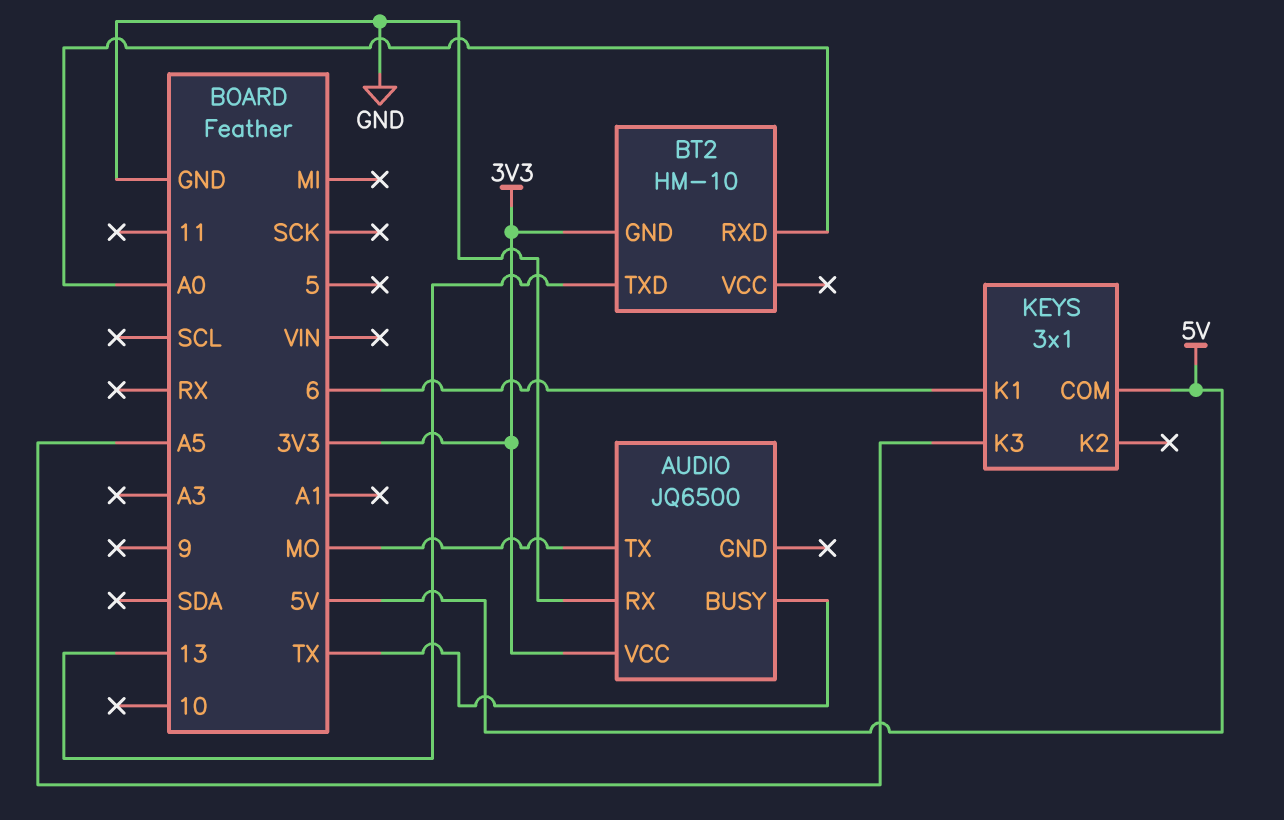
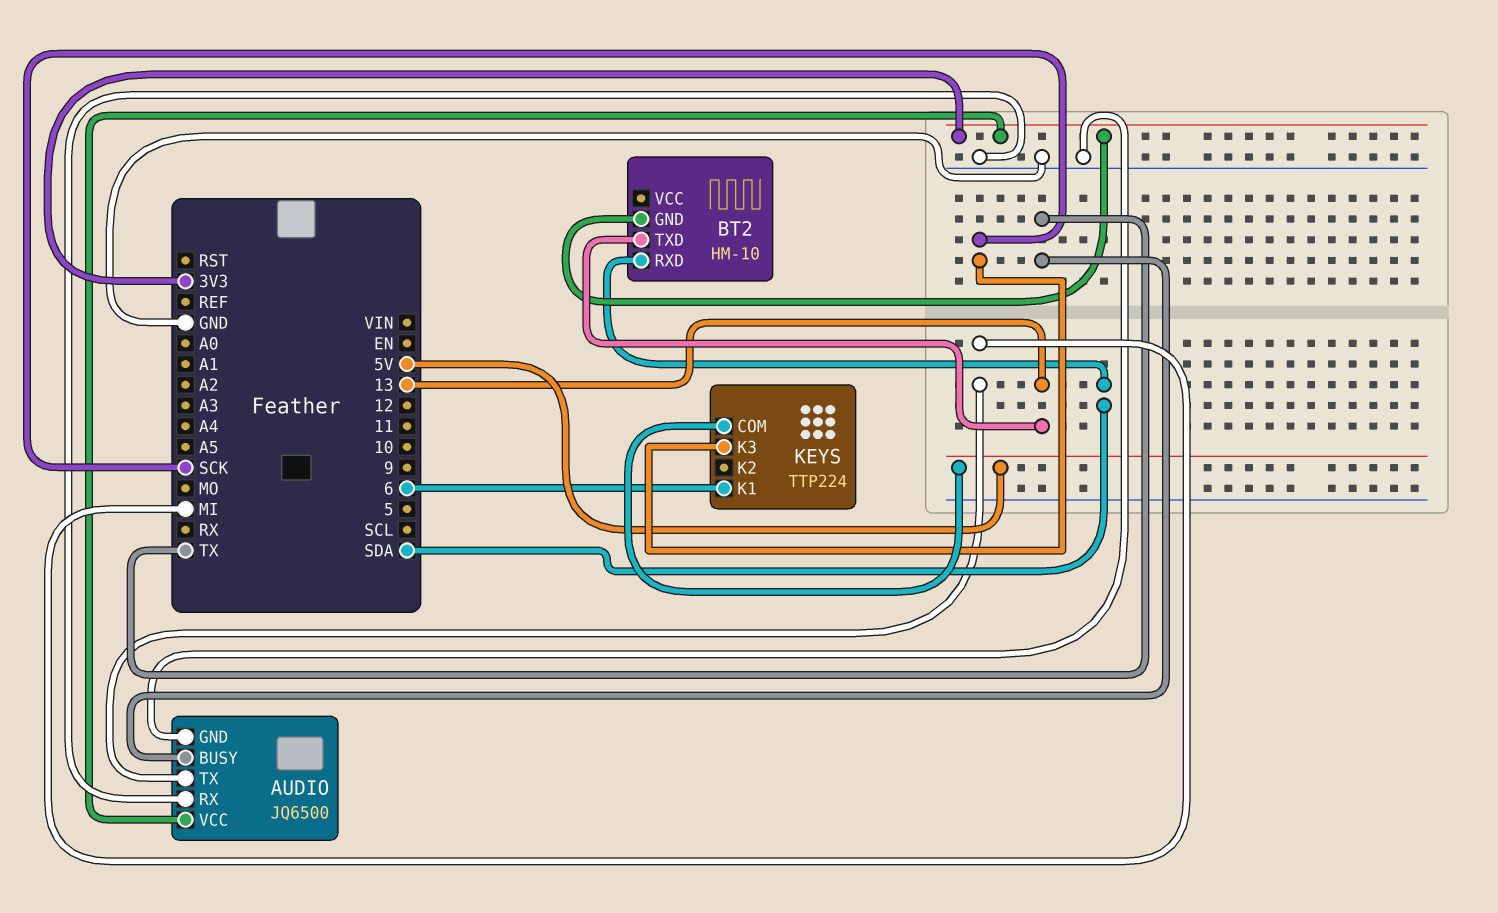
AUDIO pin GND: none -> GND
AUDIO pin TX: MO -> MI
BT2 pin RXD: A0 -> SDA
KEYS: 3x1 -> TTP224
KEYS pin K3: A5 -> SCK

